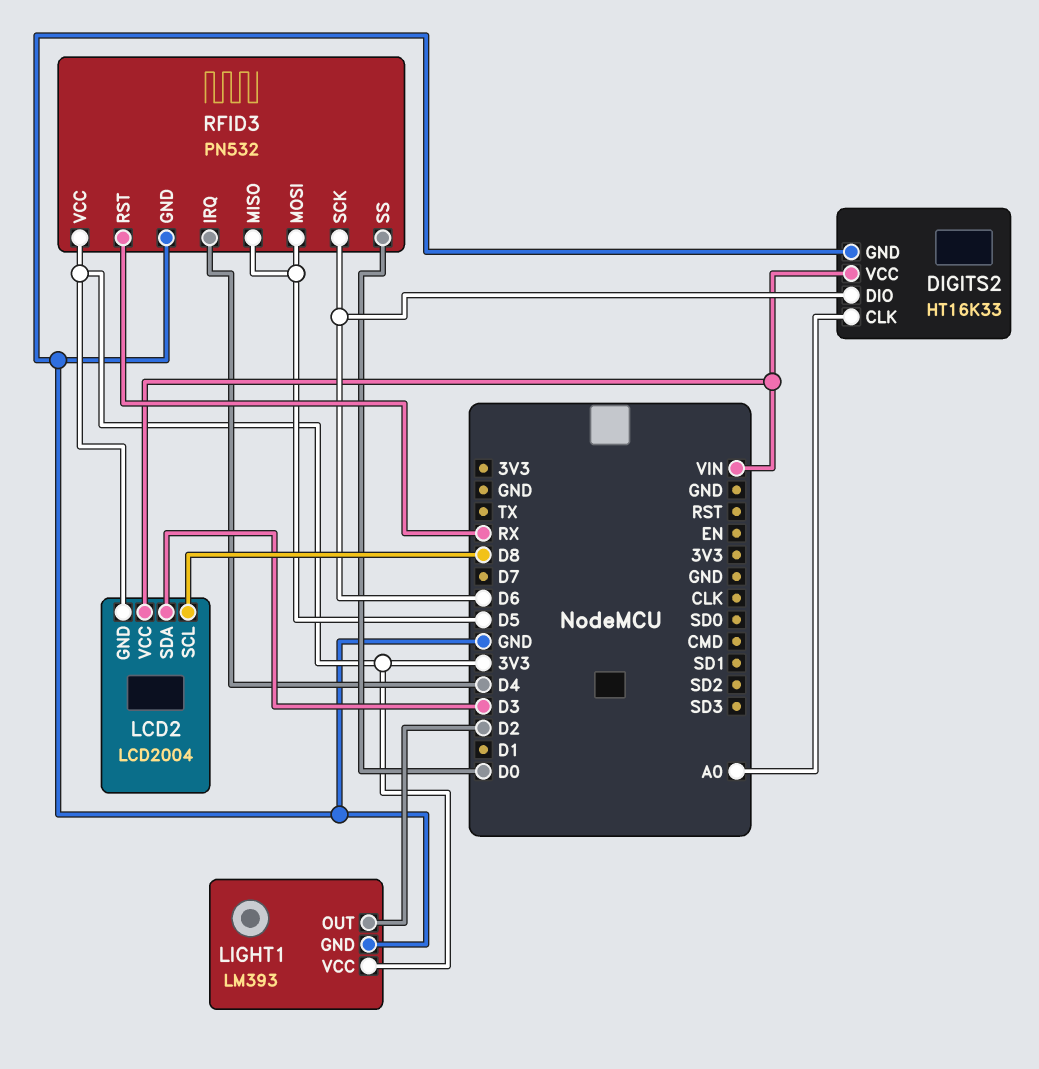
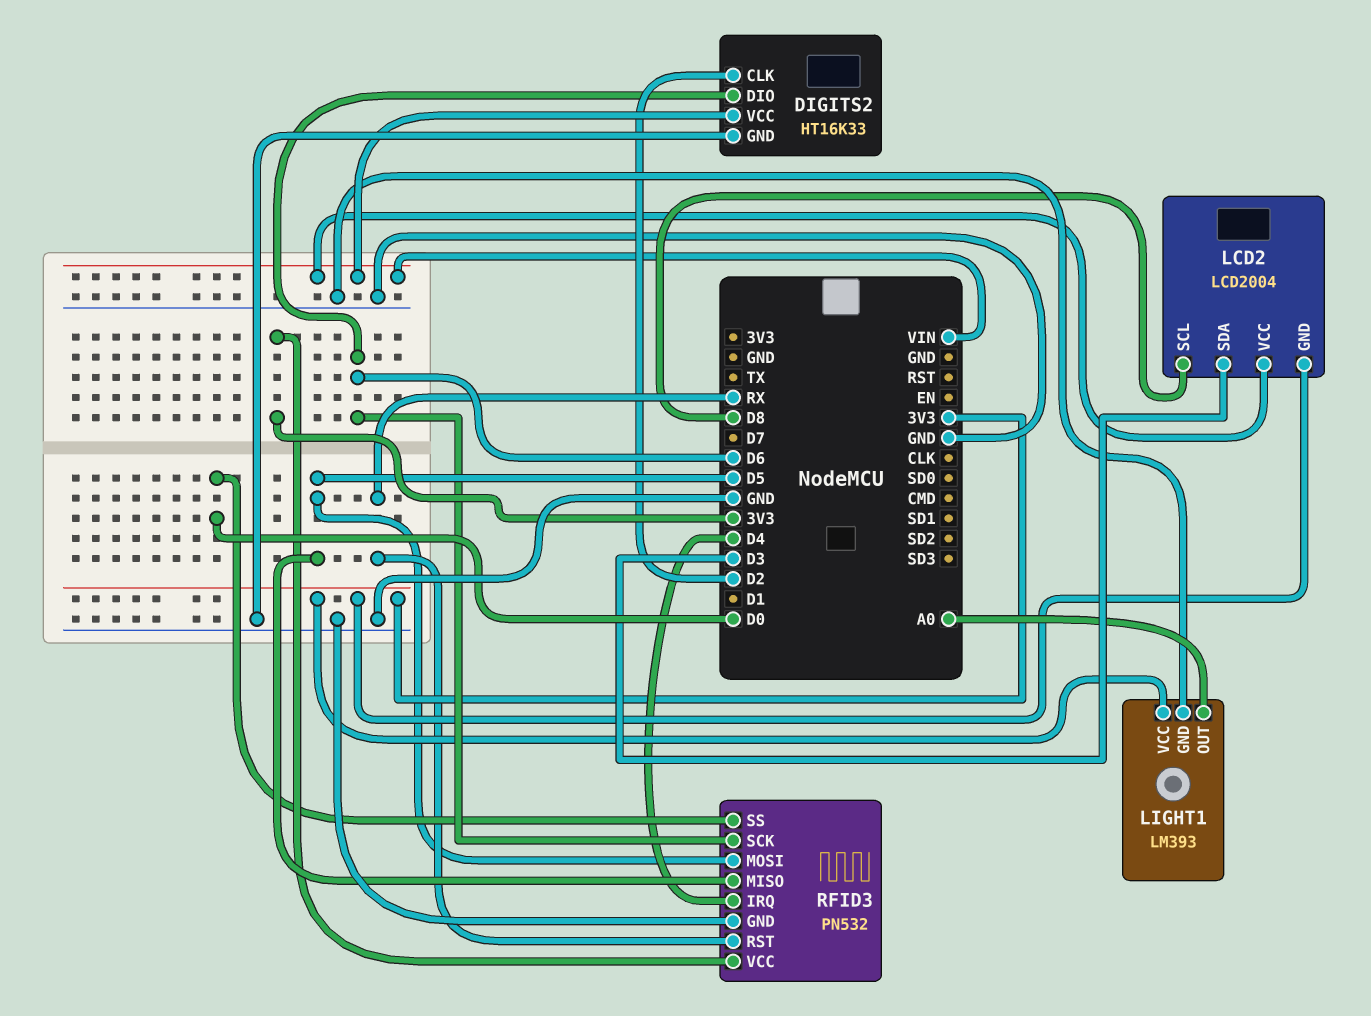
DIGITS2 pin CLK: A0 -> D2
LIGHT1 pin OUT: D2 -> A0

